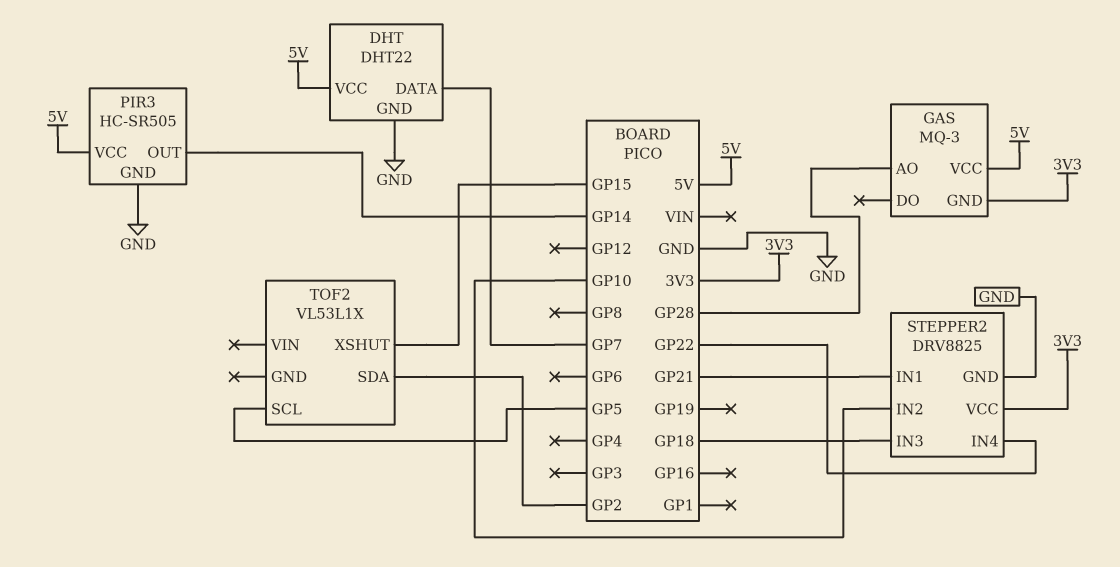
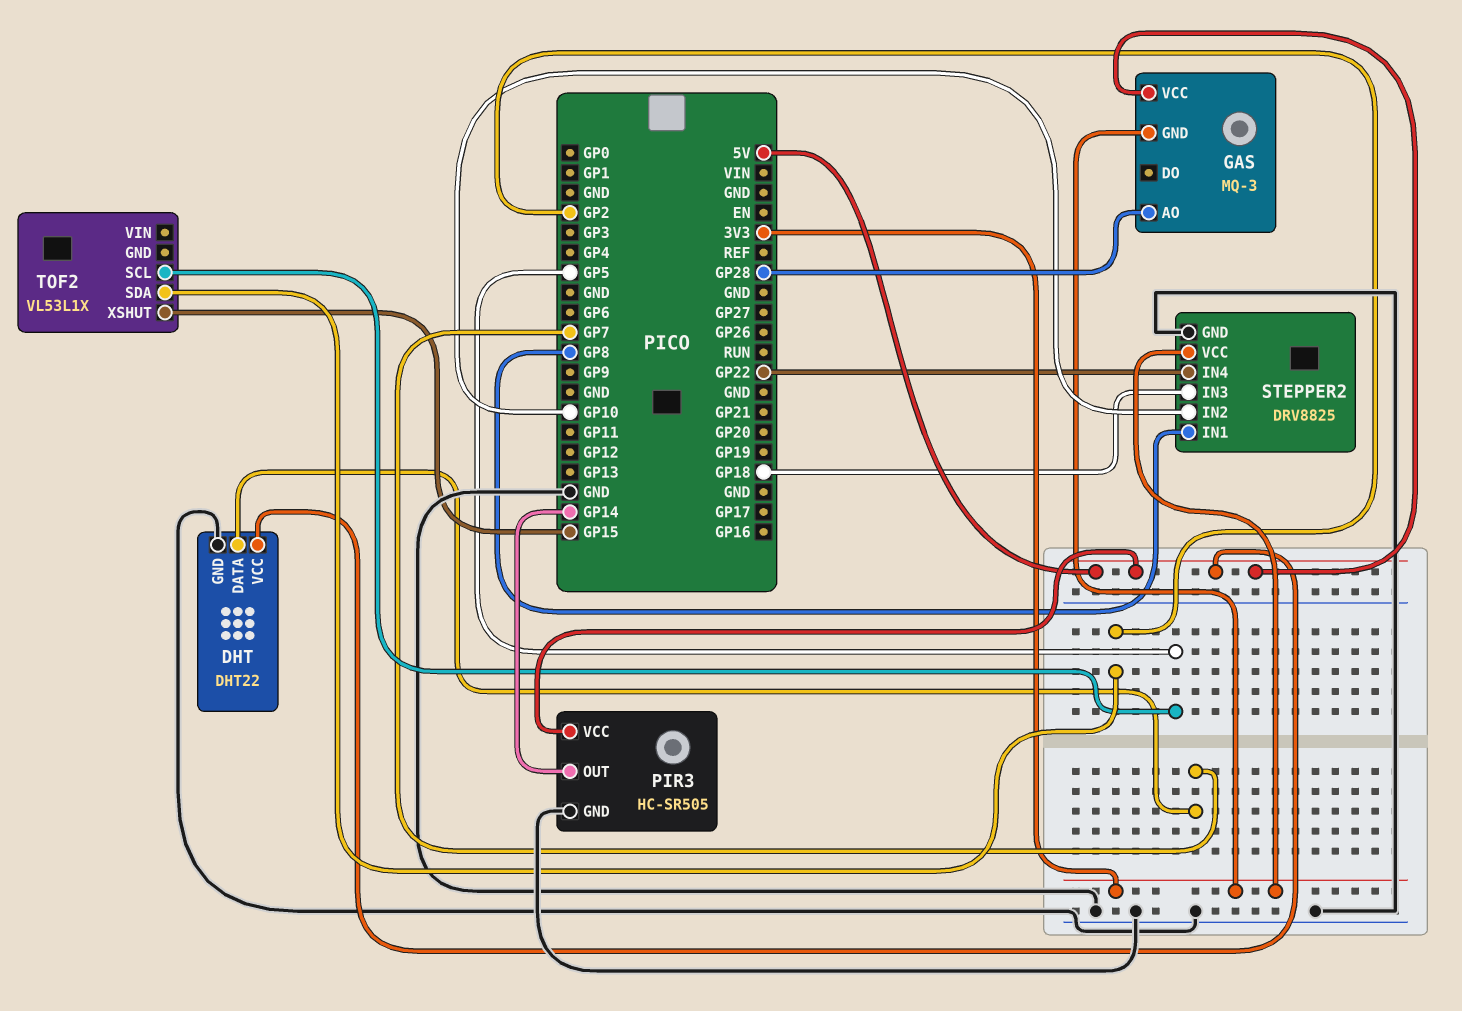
STEPPER2 pin IN1: GP21 -> GP8

